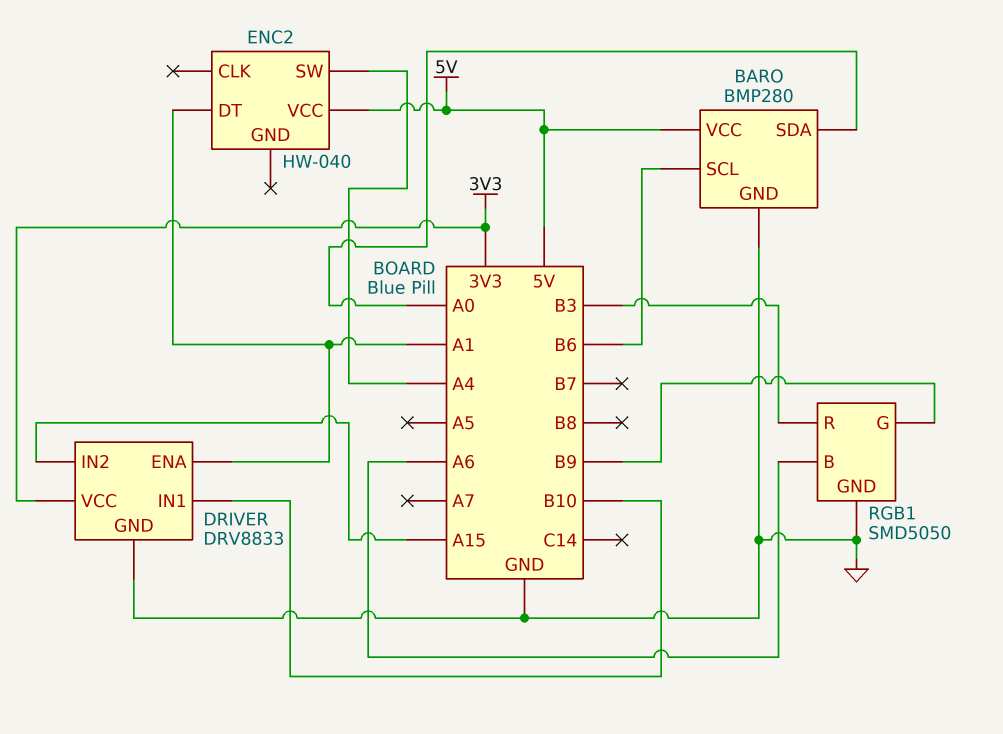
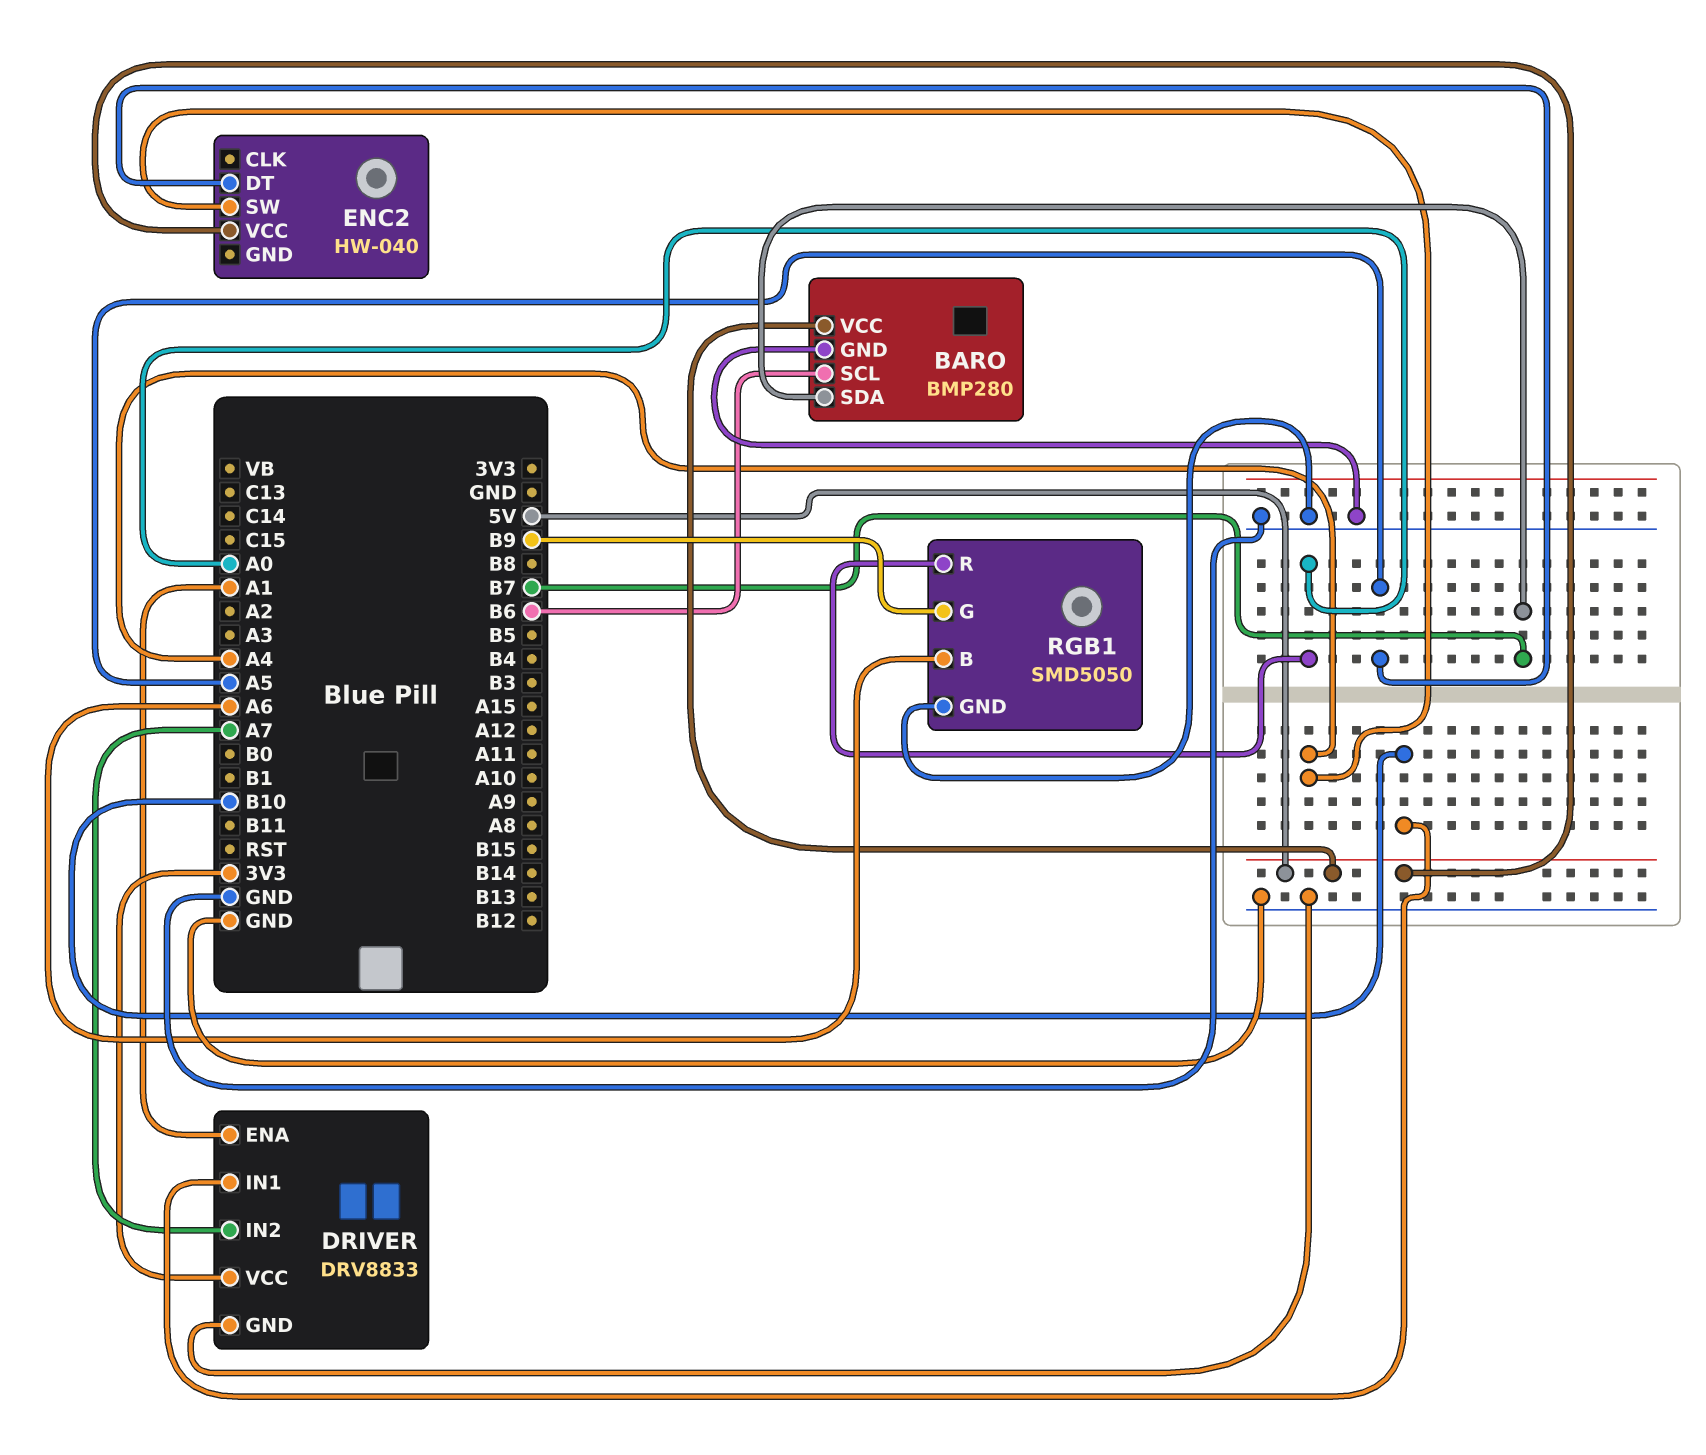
BARO pin SDA: A0 -> B7
DRIVER pin IN2: A15 -> A7
ENC2 pin DT: A1 -> A5
RGB1 pin R: B3 -> A0

